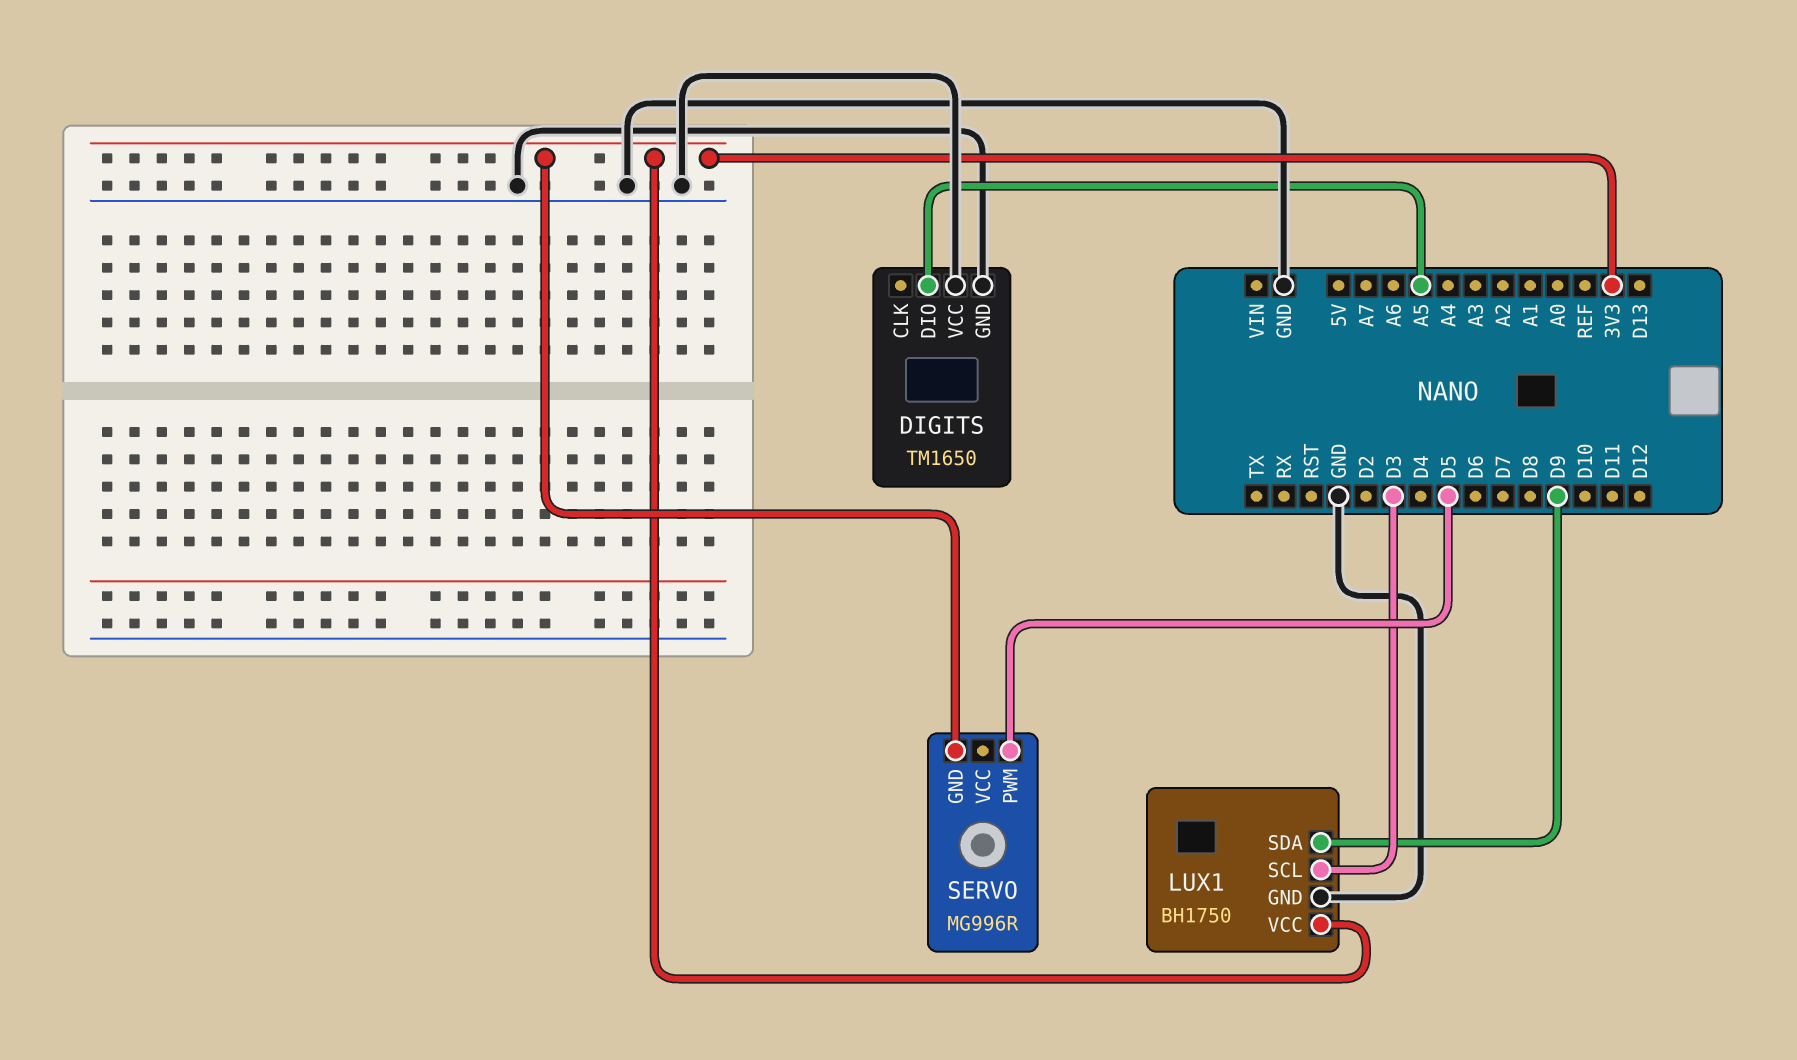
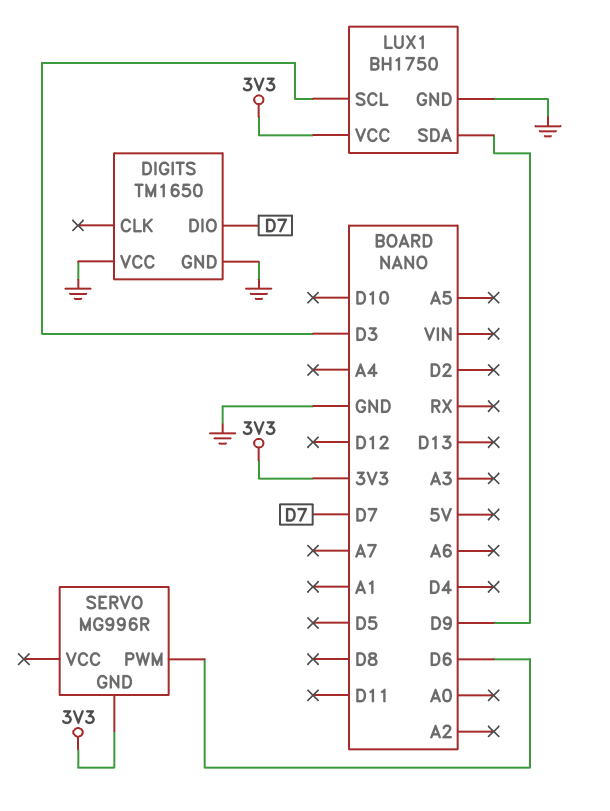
DIGITS pin DIO: A5 -> D7
SERVO pin PWM: D5 -> D6

